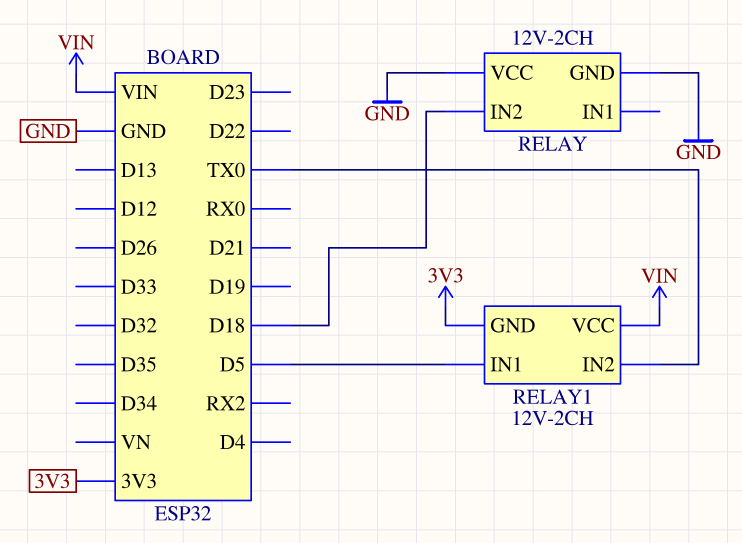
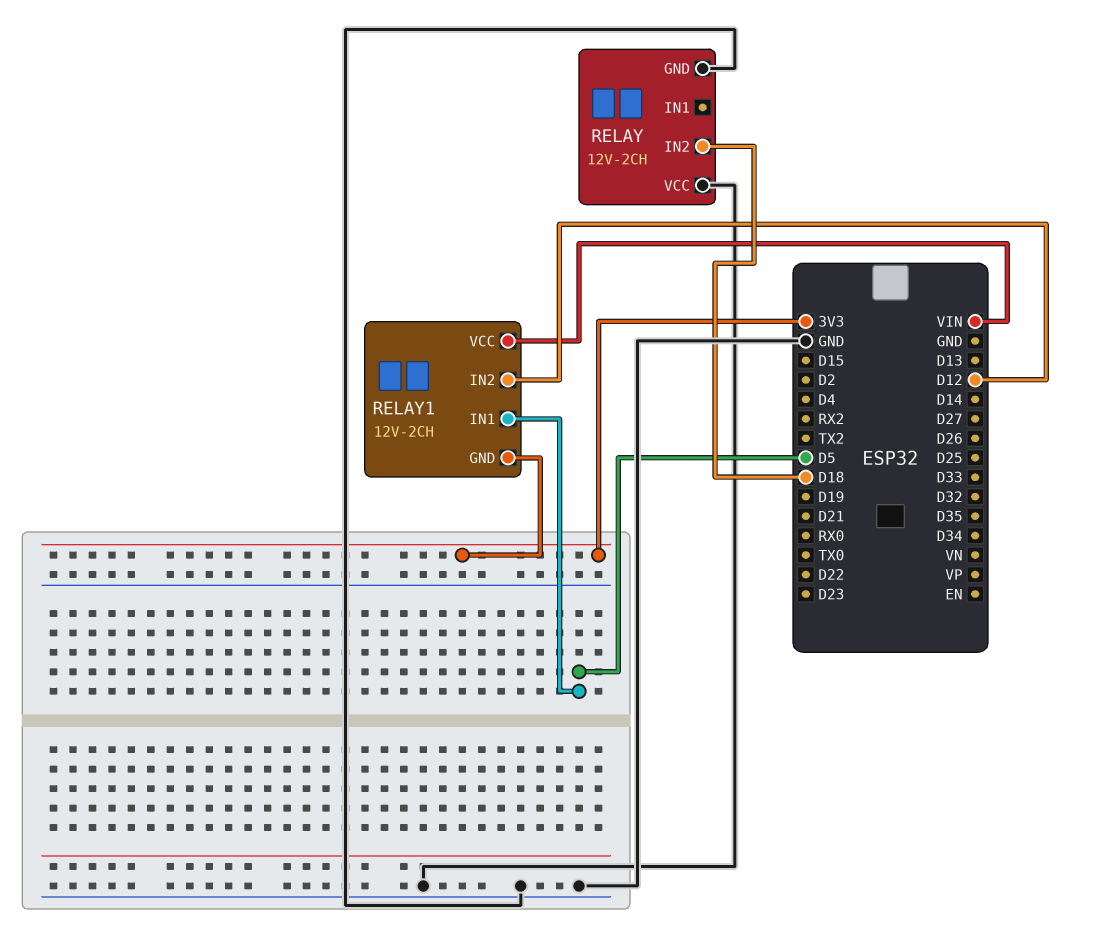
RELAY1 pin IN2: TX0 -> D12

